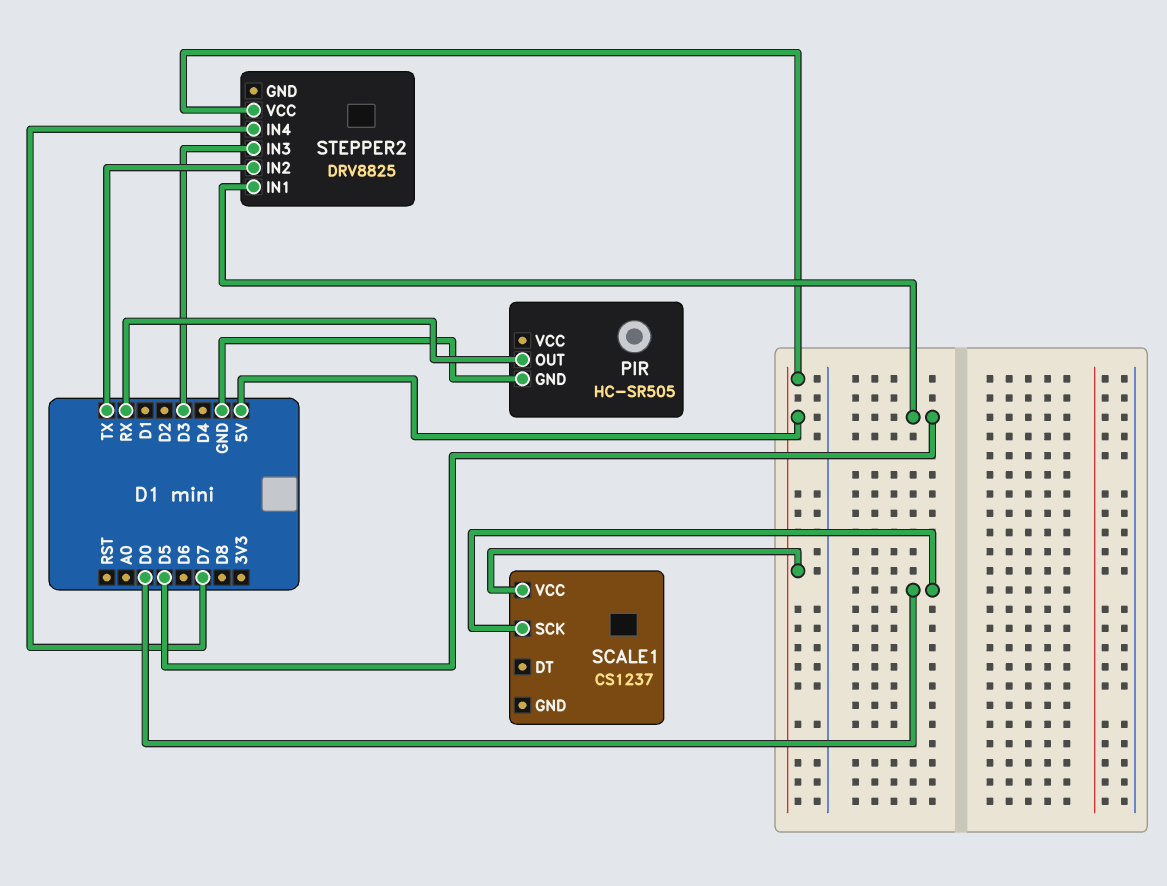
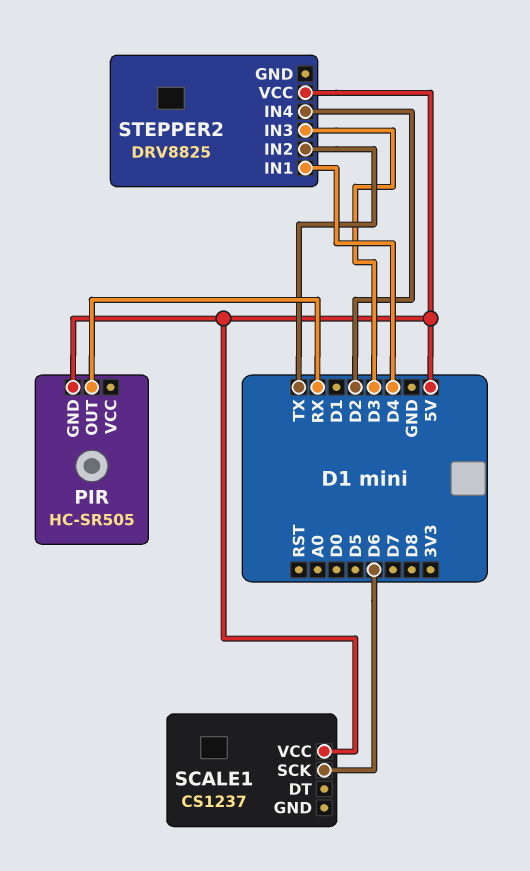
PIR pin GND: GND -> 5V
SCALE1 pin SCK: D0 -> D6
STEPPER2 pin IN1: D5 -> D4
STEPPER2 pin IN4: D7 -> D2

